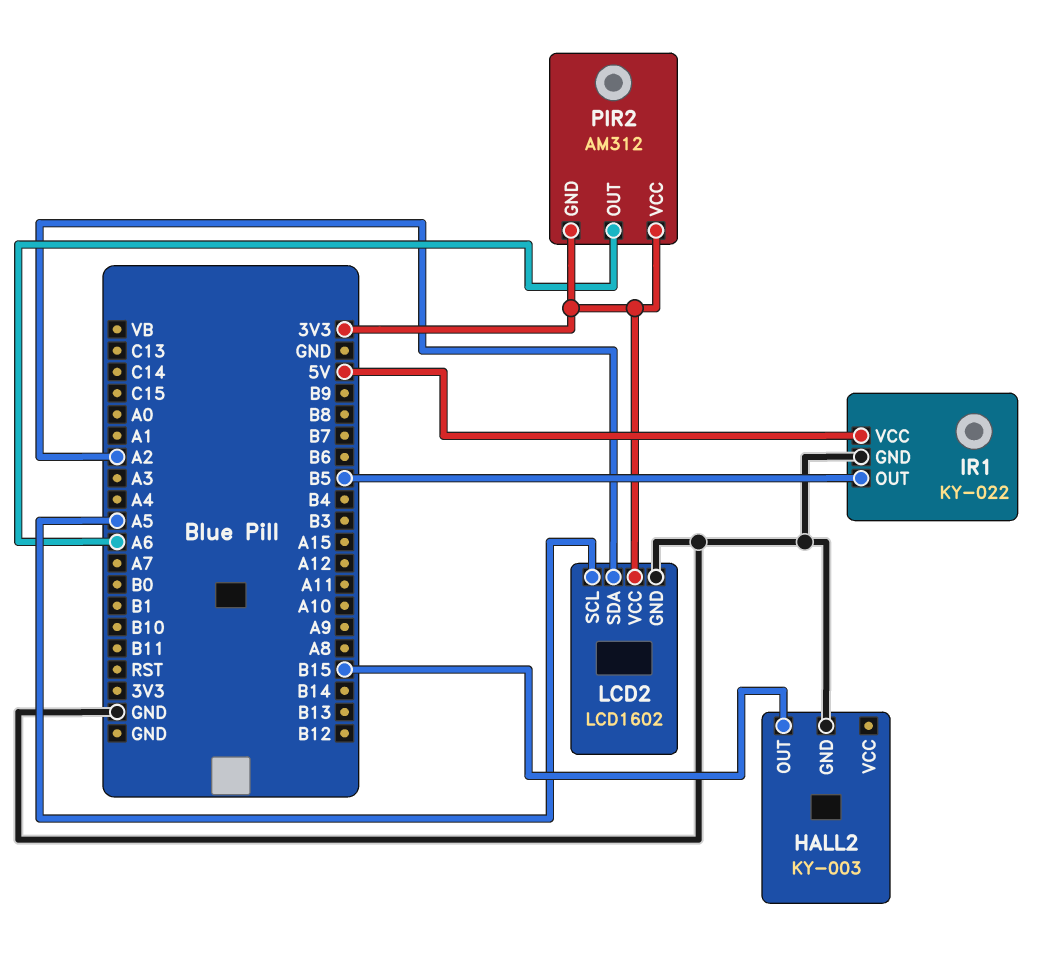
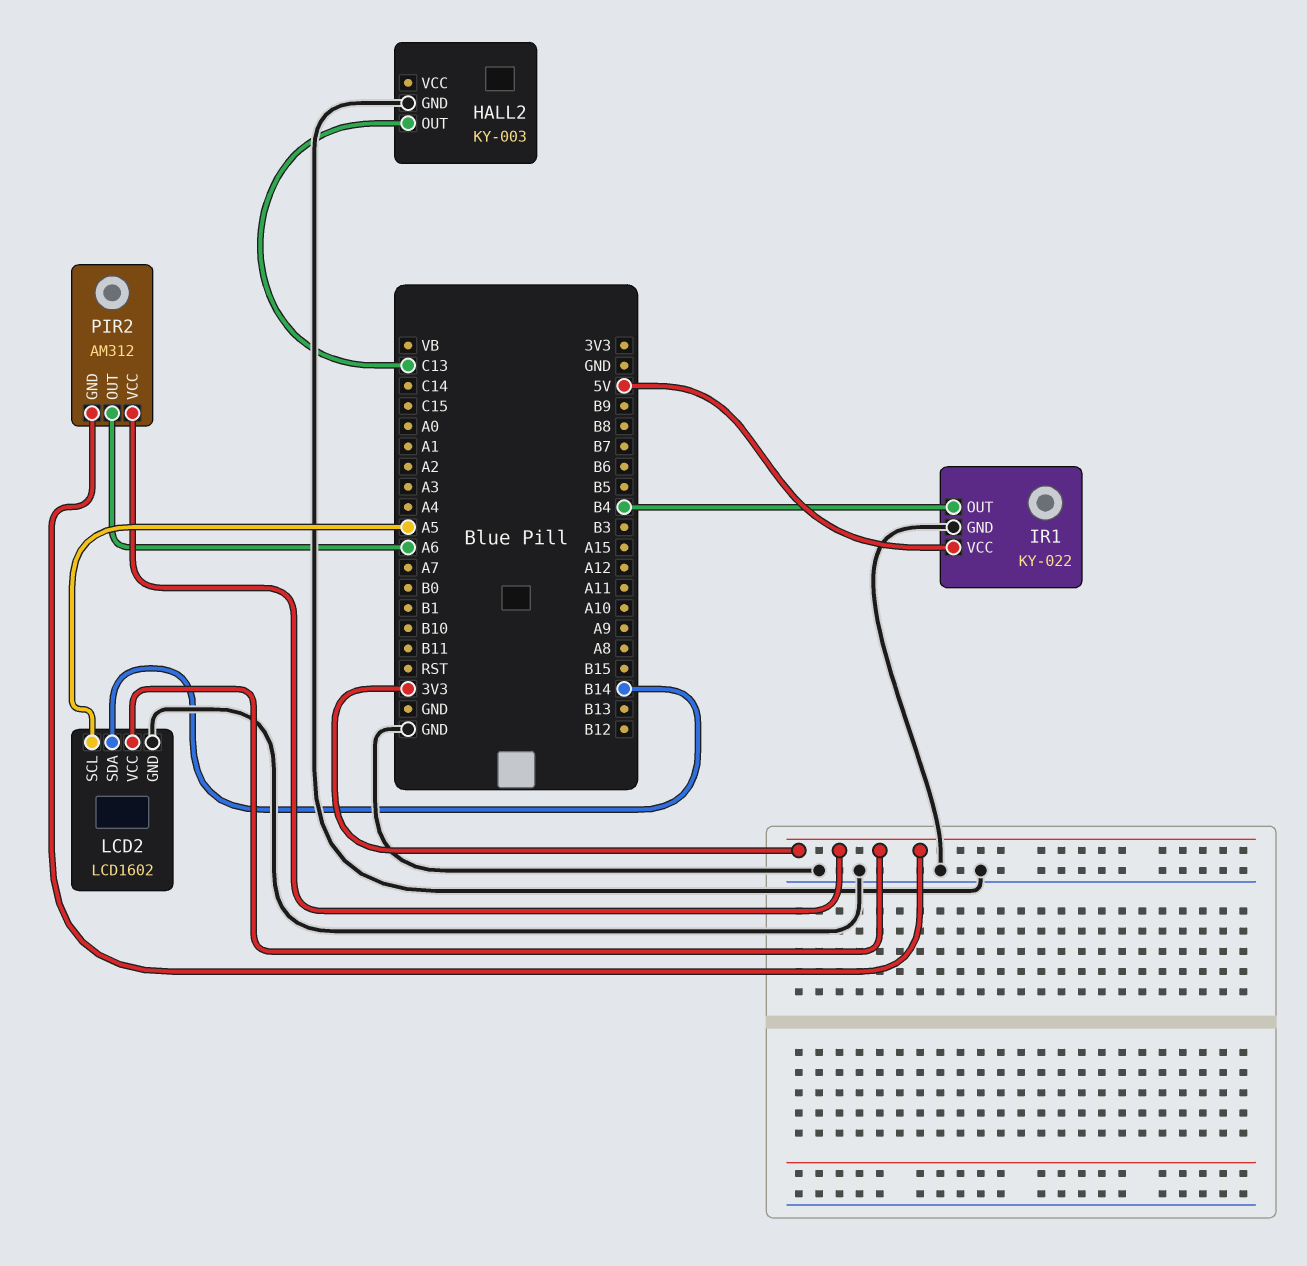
HALL2 pin OUT: B15 -> C13
IR1 pin OUT: B5 -> B4
LCD2 pin SDA: A2 -> B14

